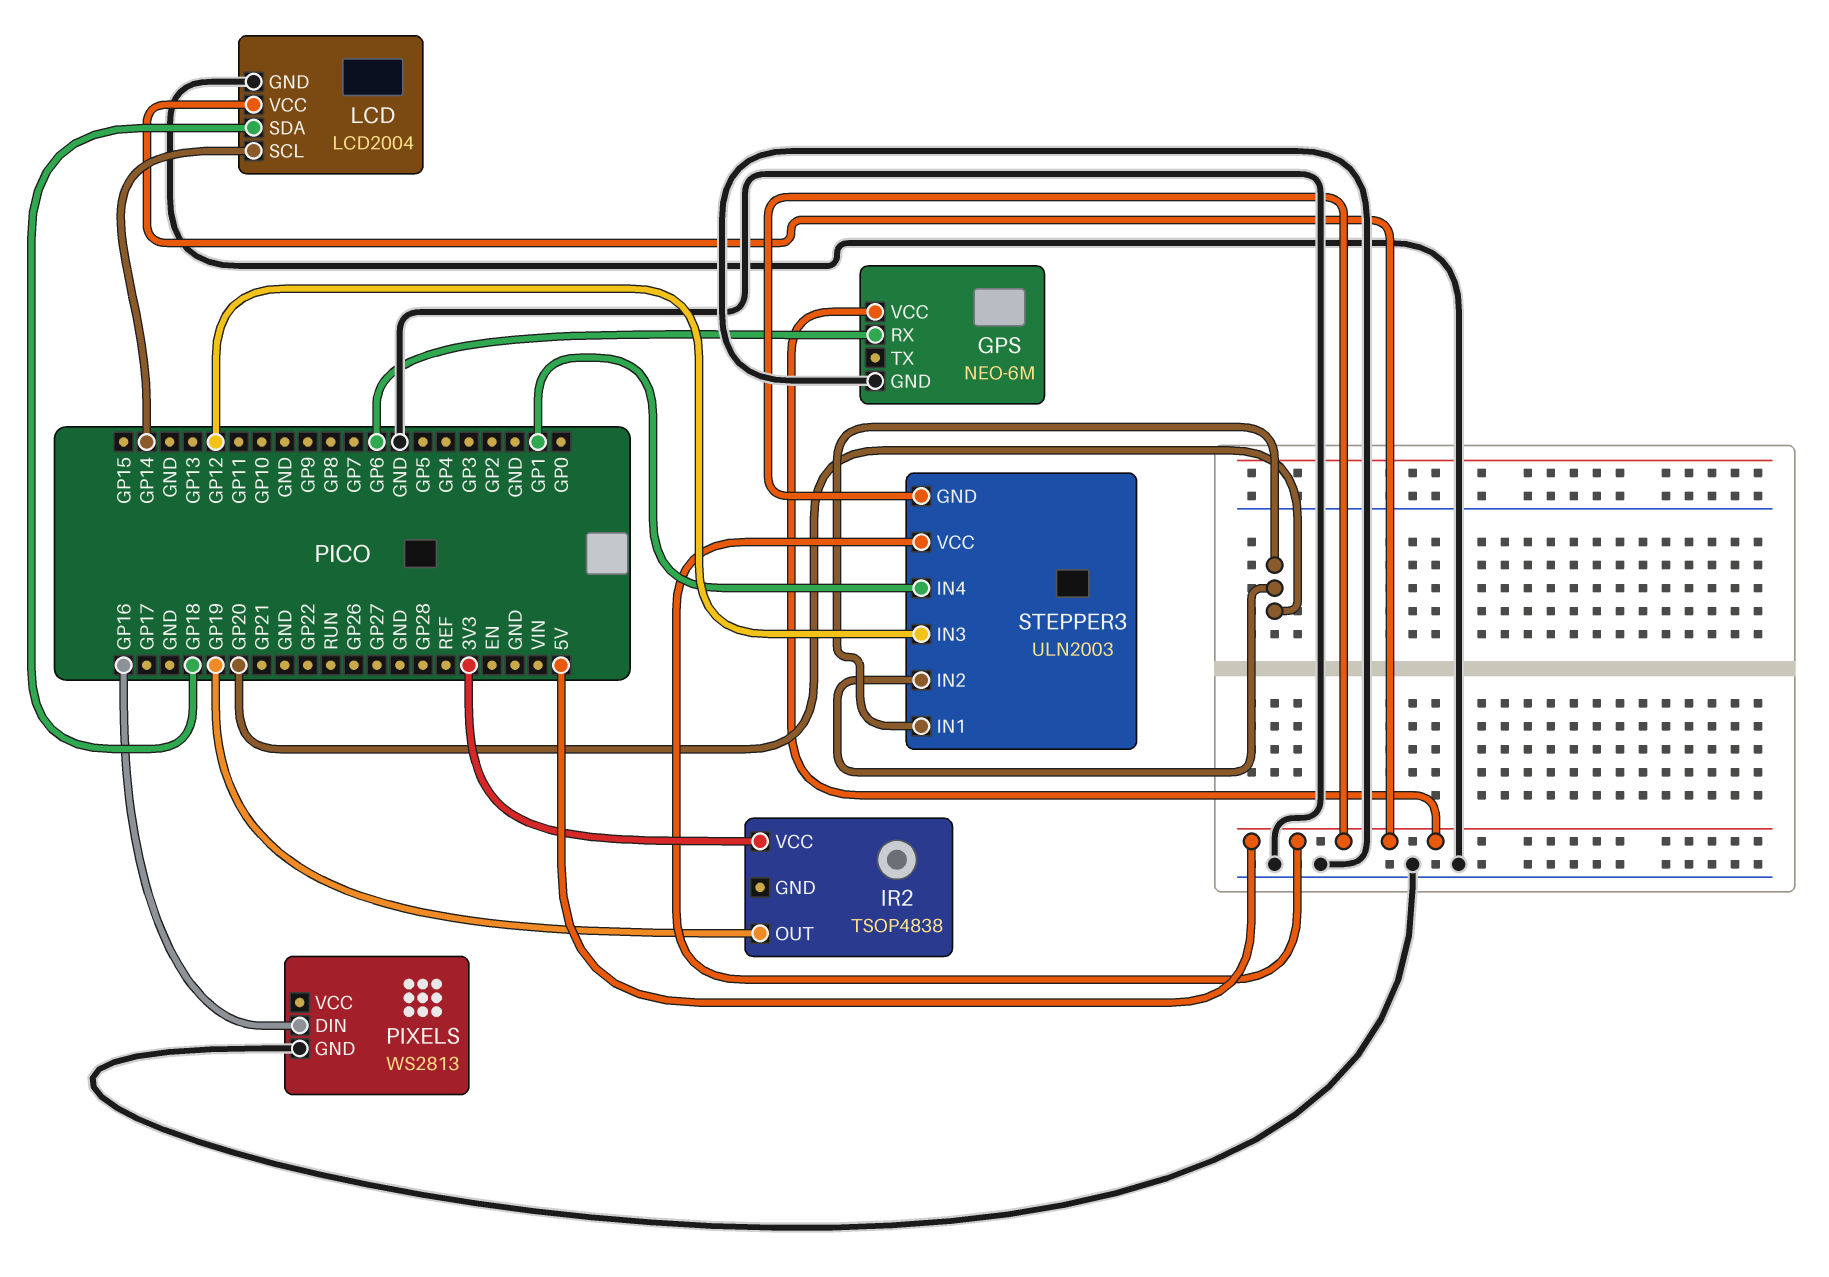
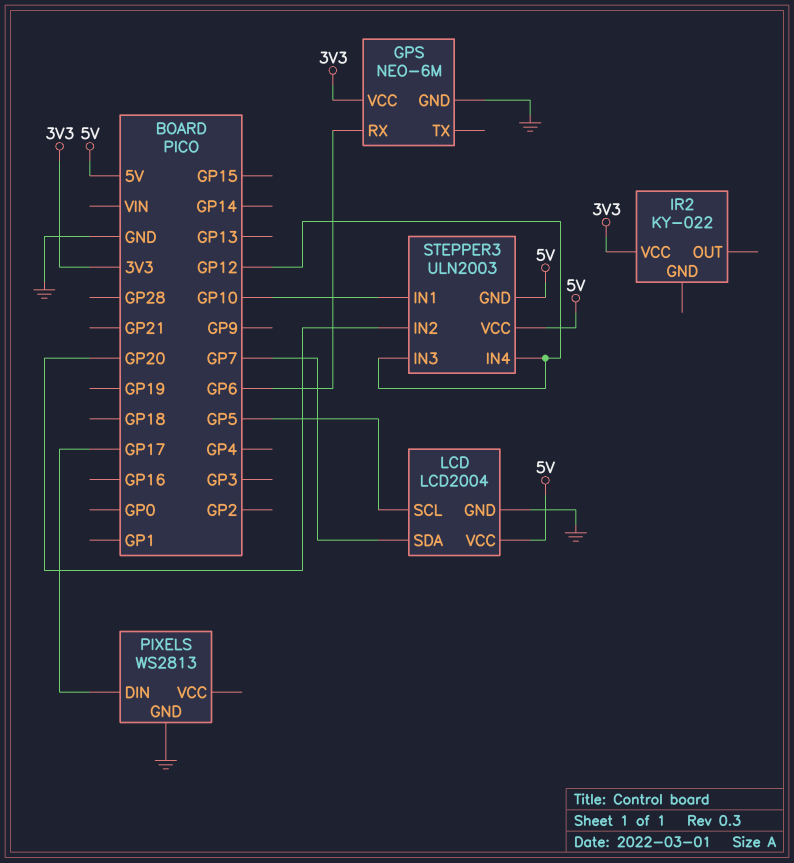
GPS pin VCC: 5V -> 3V3
IR2: TSOP4838 -> KY-022
IR2 pin OUT: GP19 -> none
LCD pin SCL: GP14 -> GP5
LCD pin SDA: GP18 -> GP7
PIXELS pin DIN: GP16 -> GP17
STEPPER3 pin IN1: GP20 -> GP10
STEPPER3 pin IN4: GP1 -> GP12

